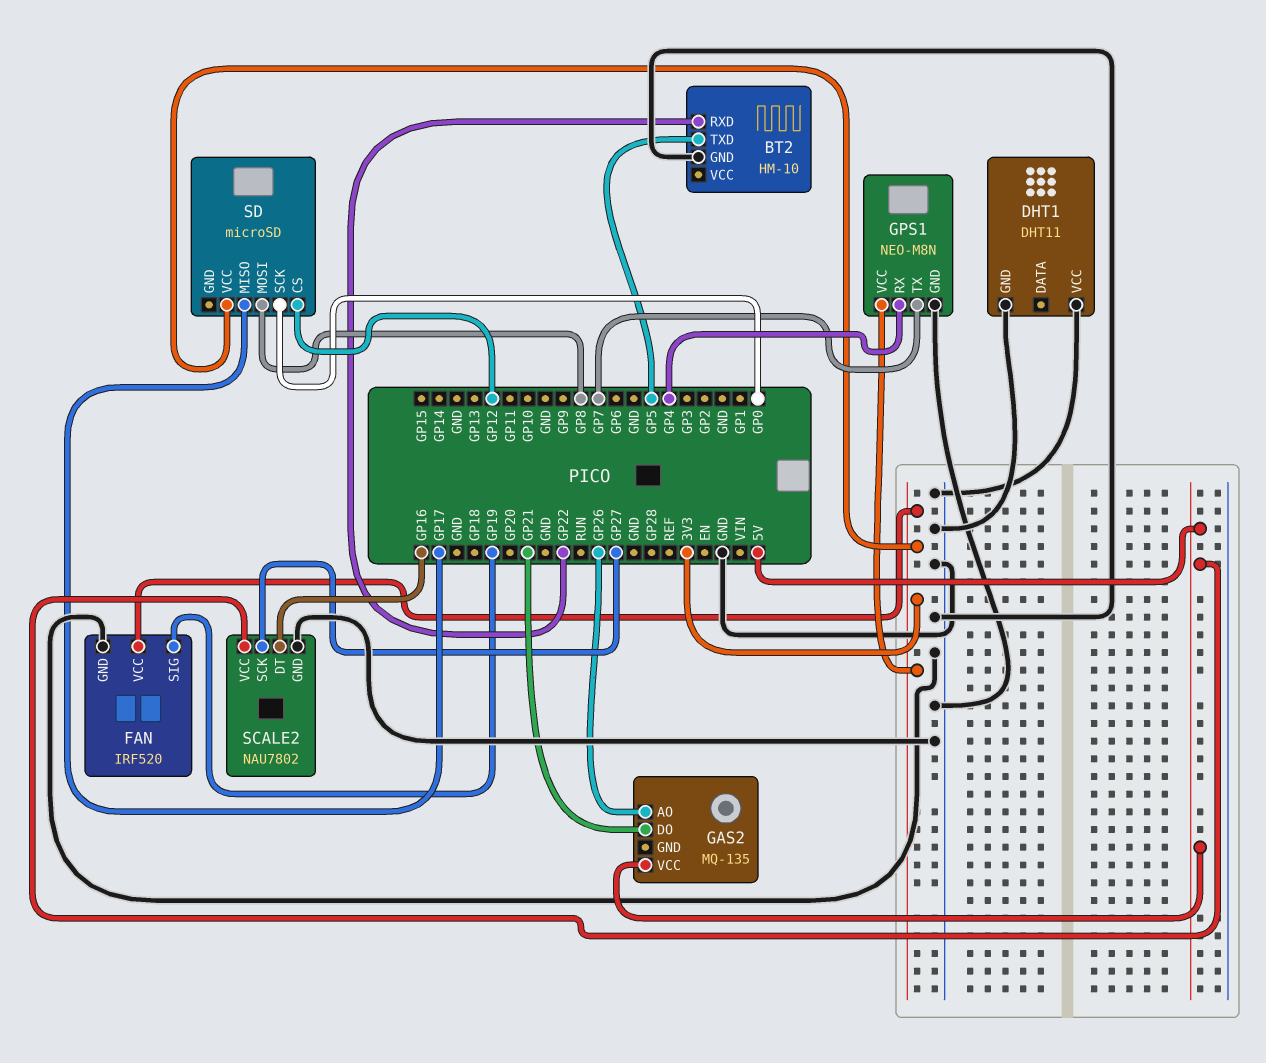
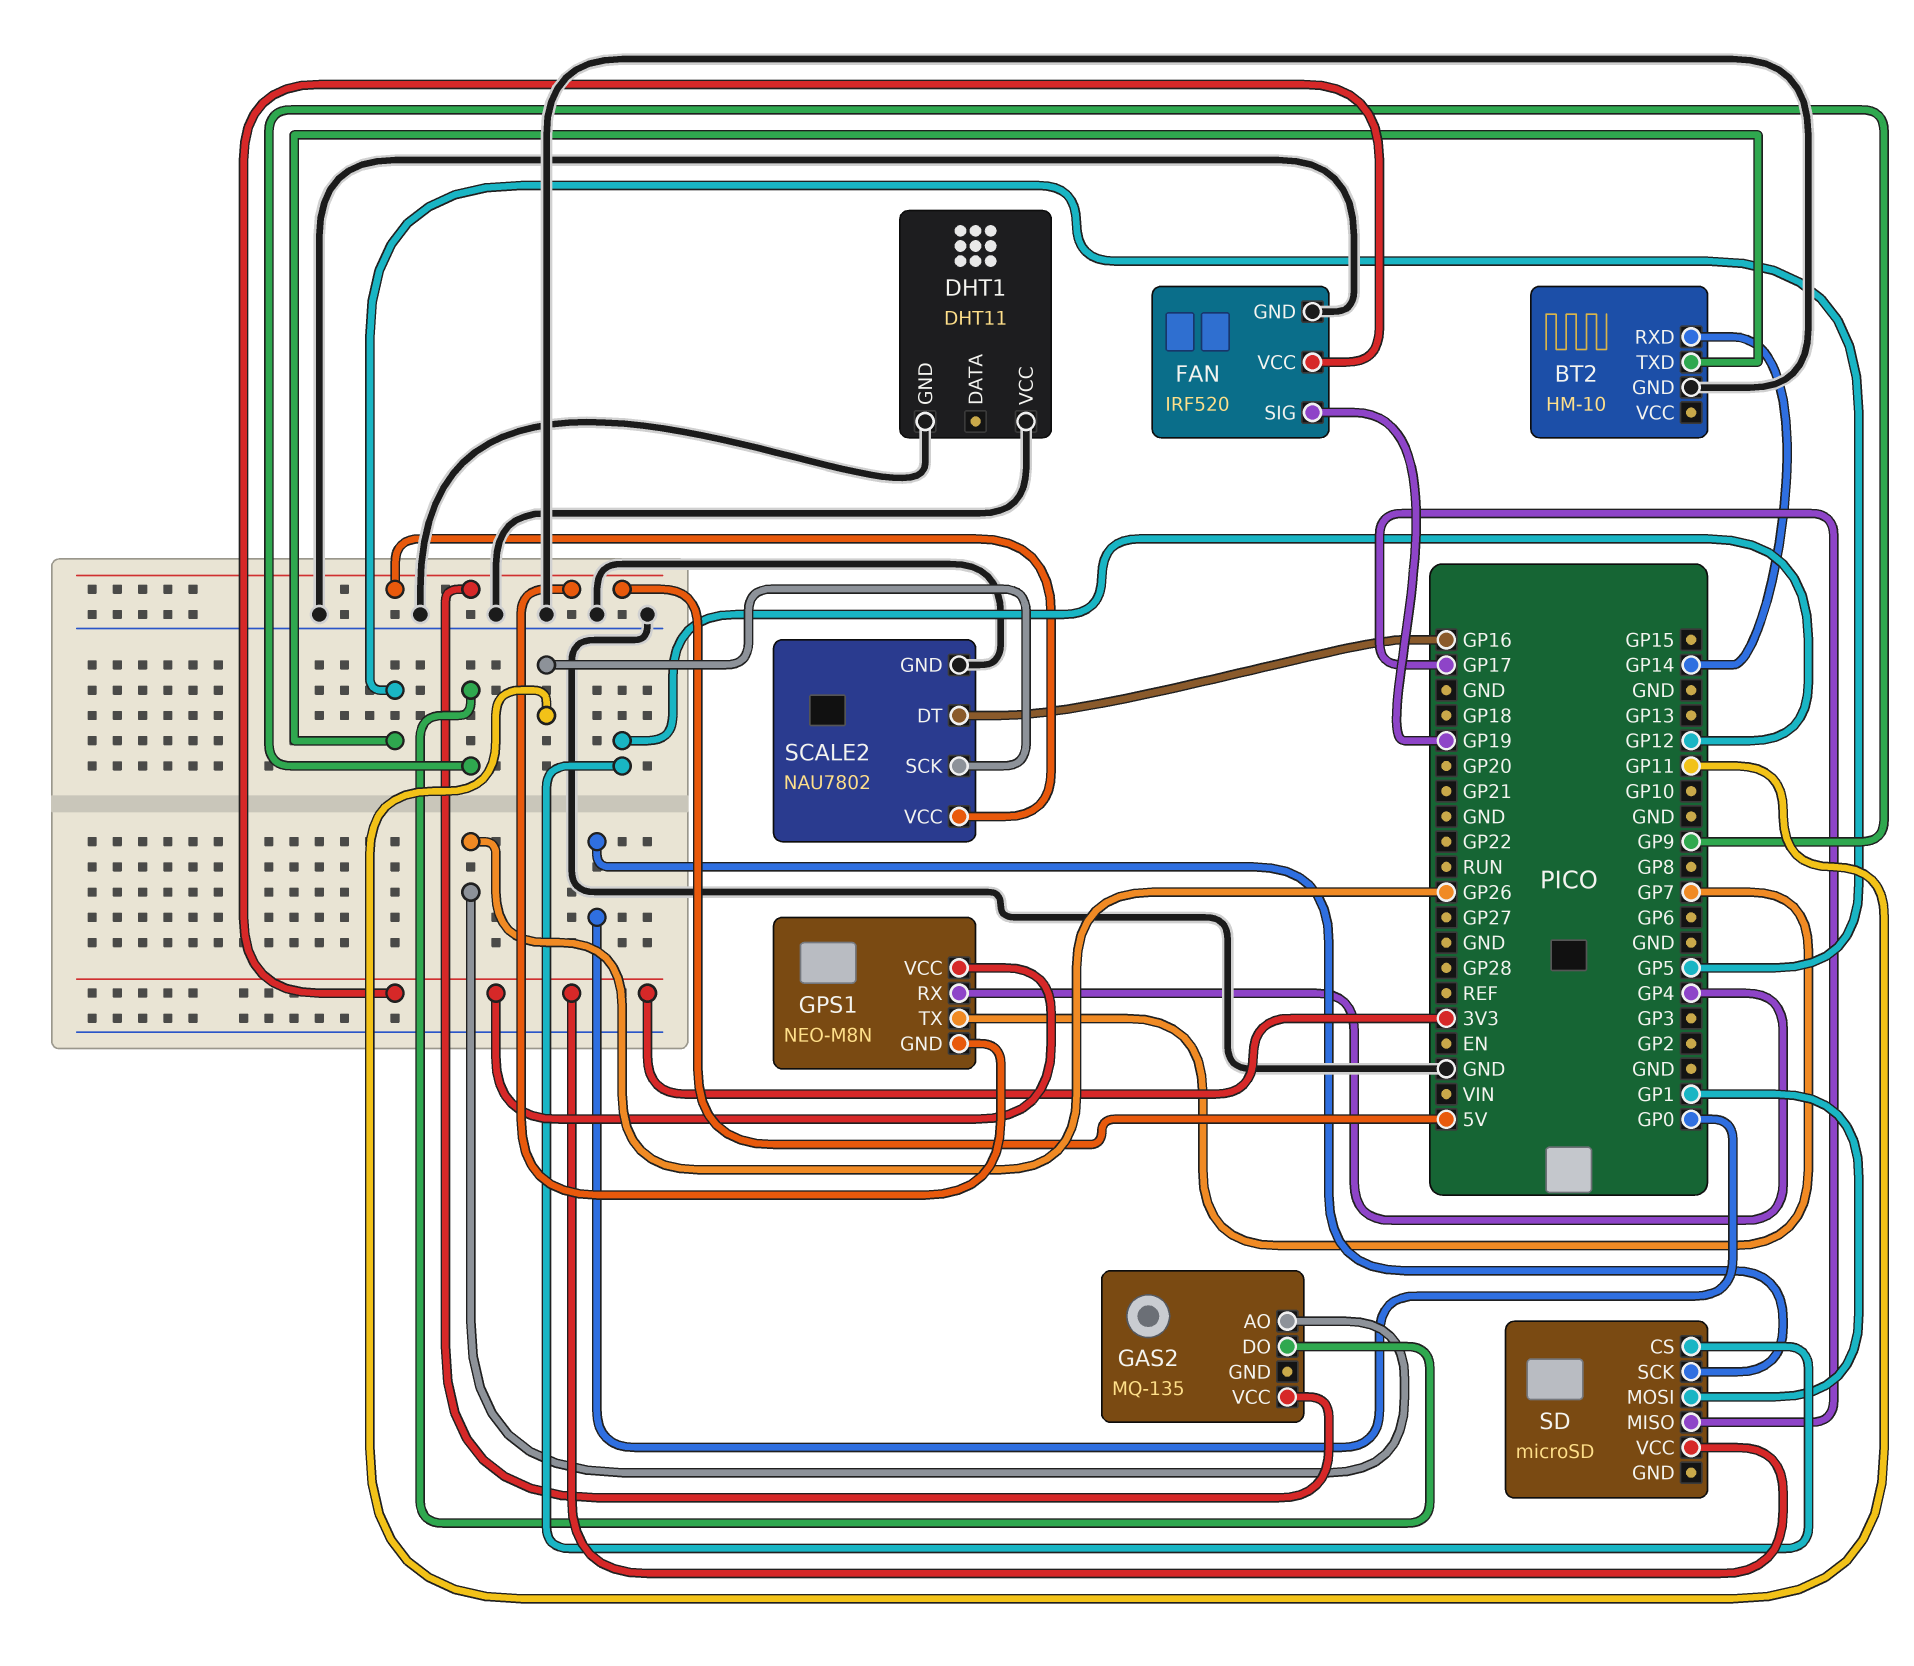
BT2 pin RXD: GP22 -> GP14
GAS2 pin DO: GP21 -> GP9
GPS1 pin GND: GND -> 5V
SCALE2 pin SCK: GP27 -> GP11
SD pin MOSI: GP8 -> GP1

